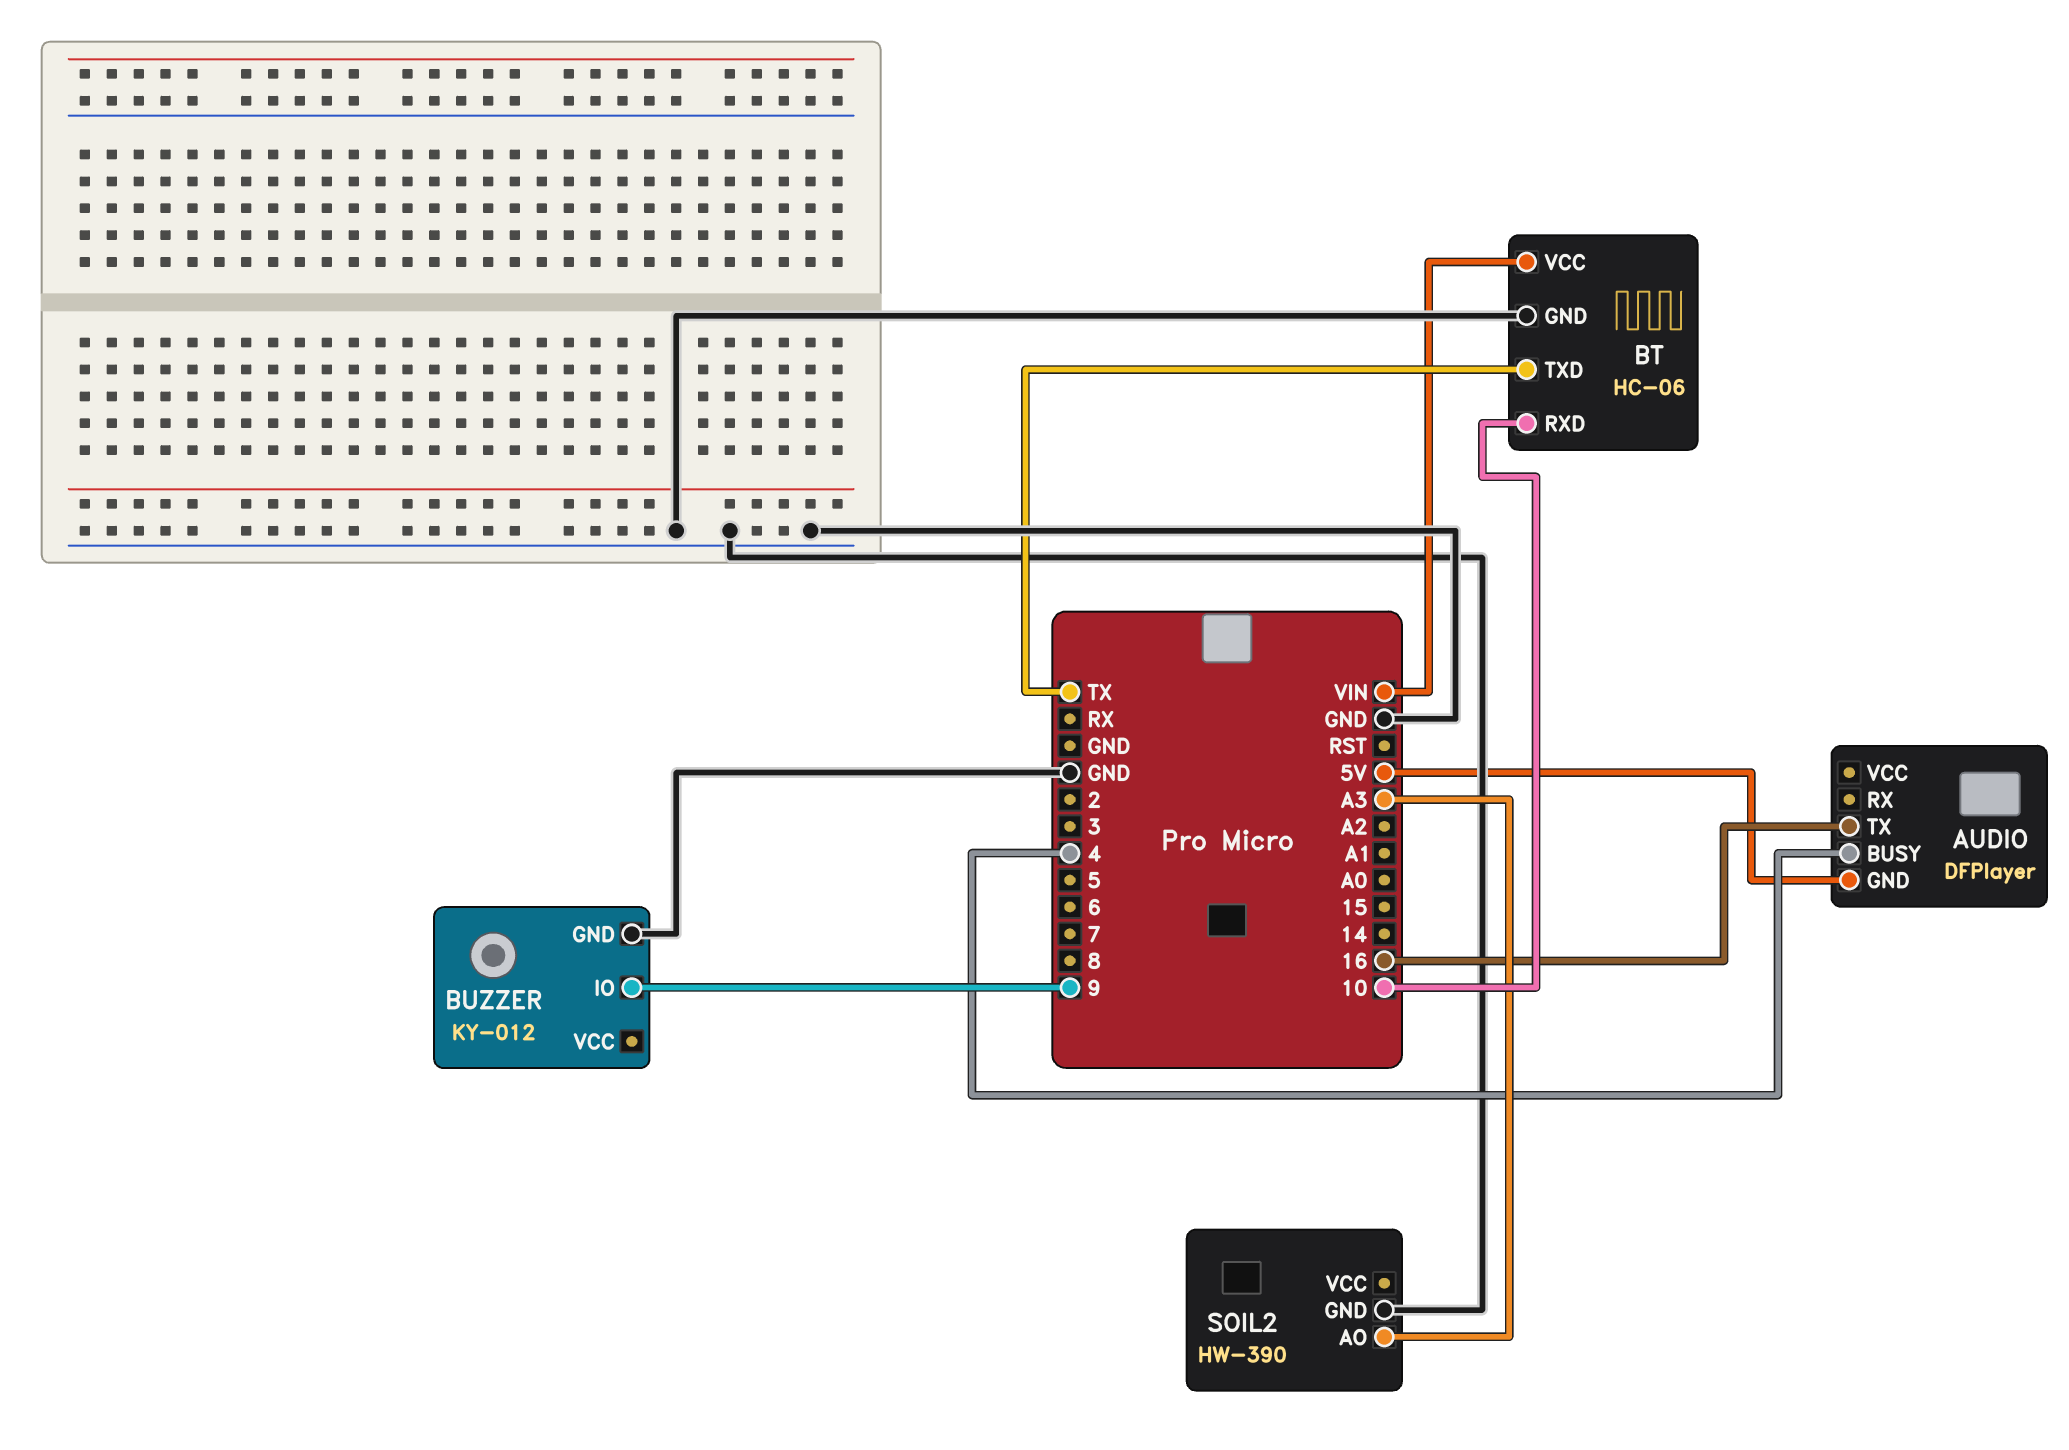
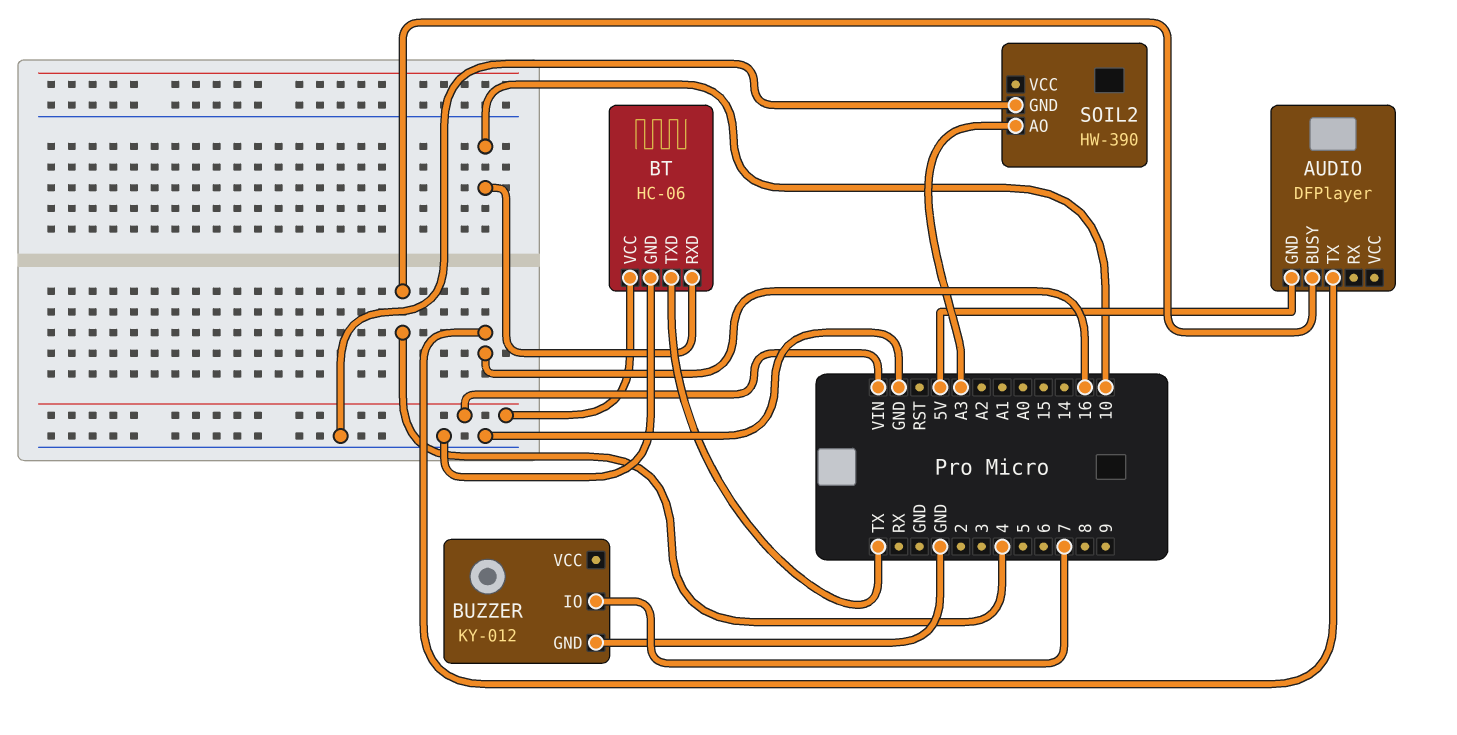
BUZZER pin IO: 9 -> 7

